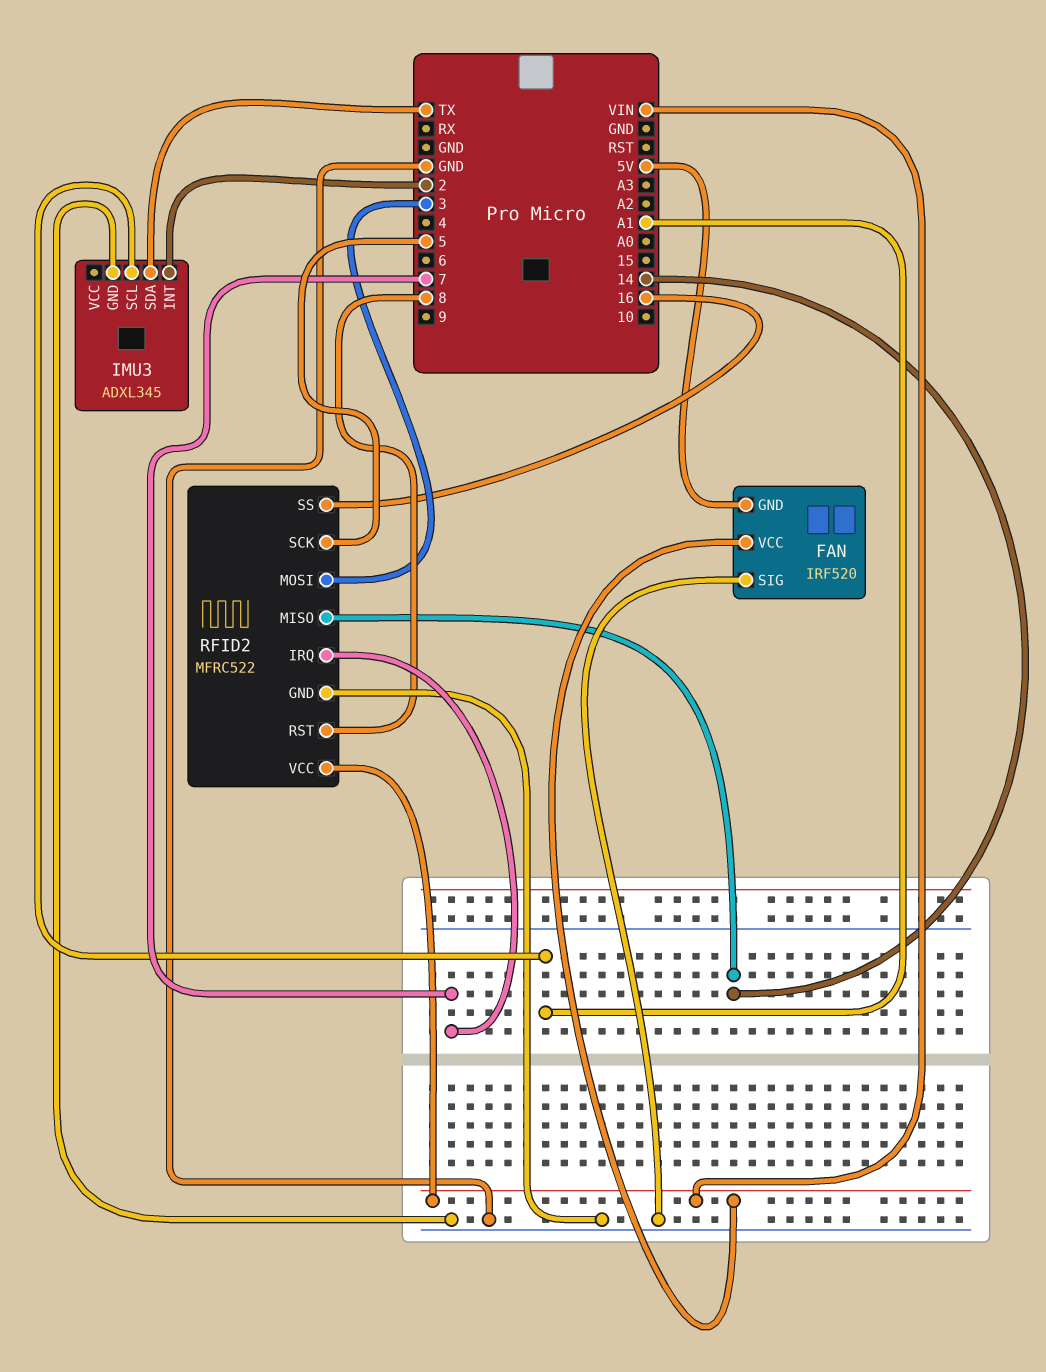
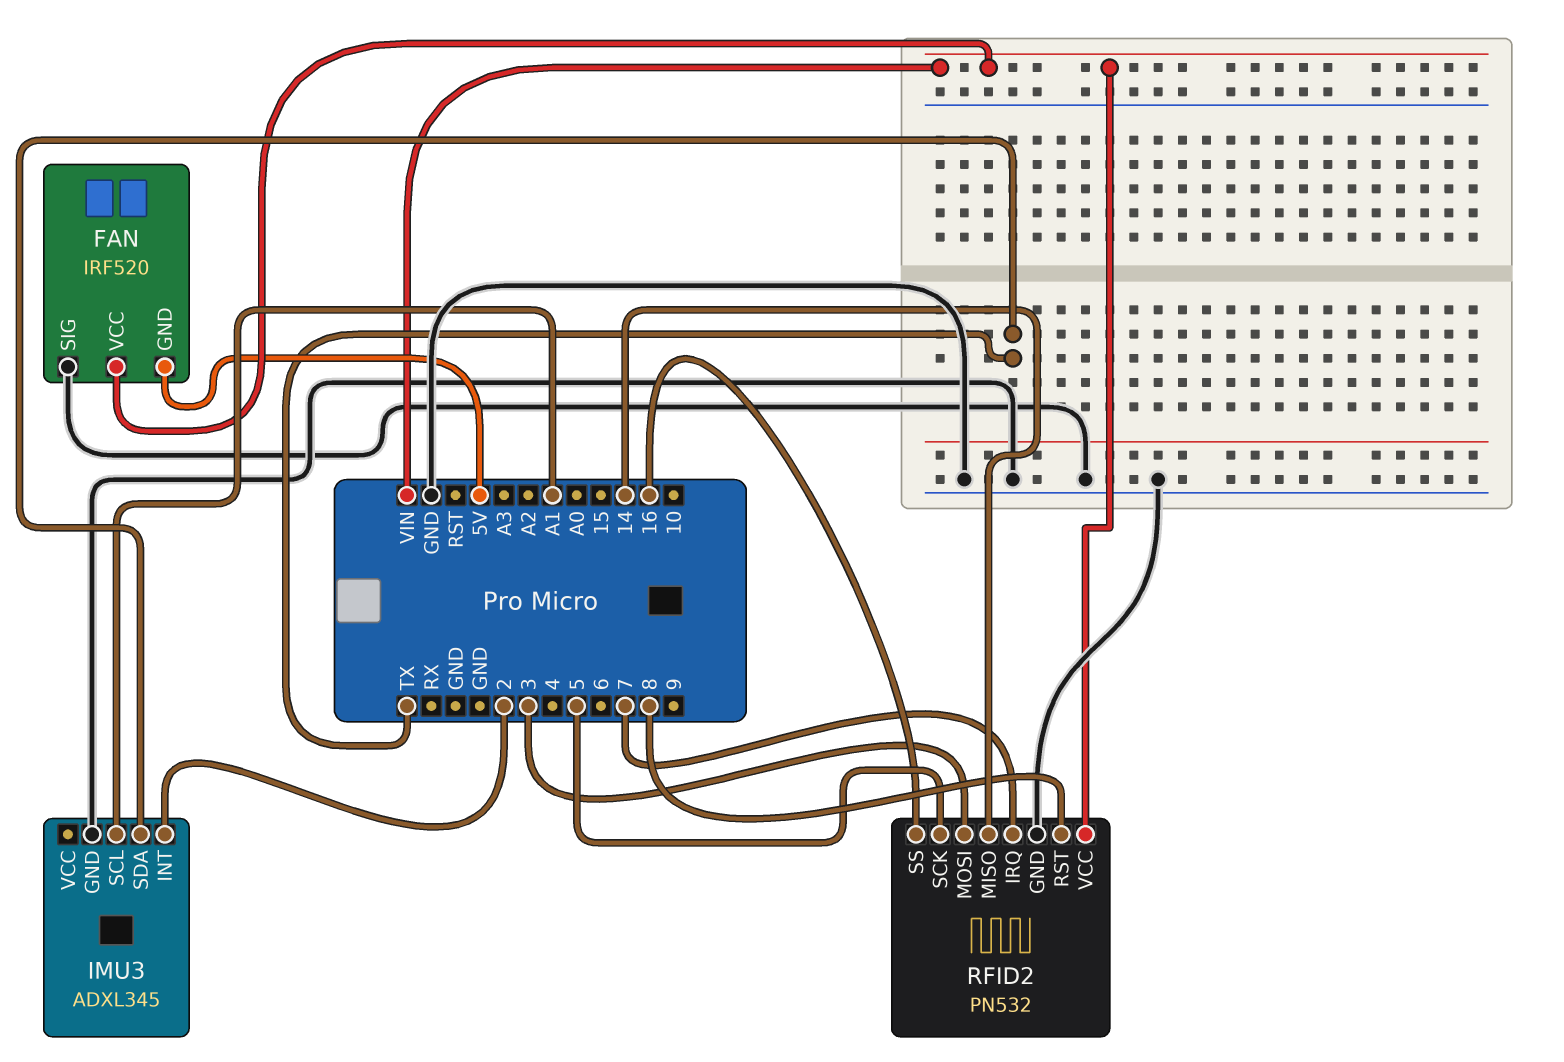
RFID2: MFRC522 -> PN532

